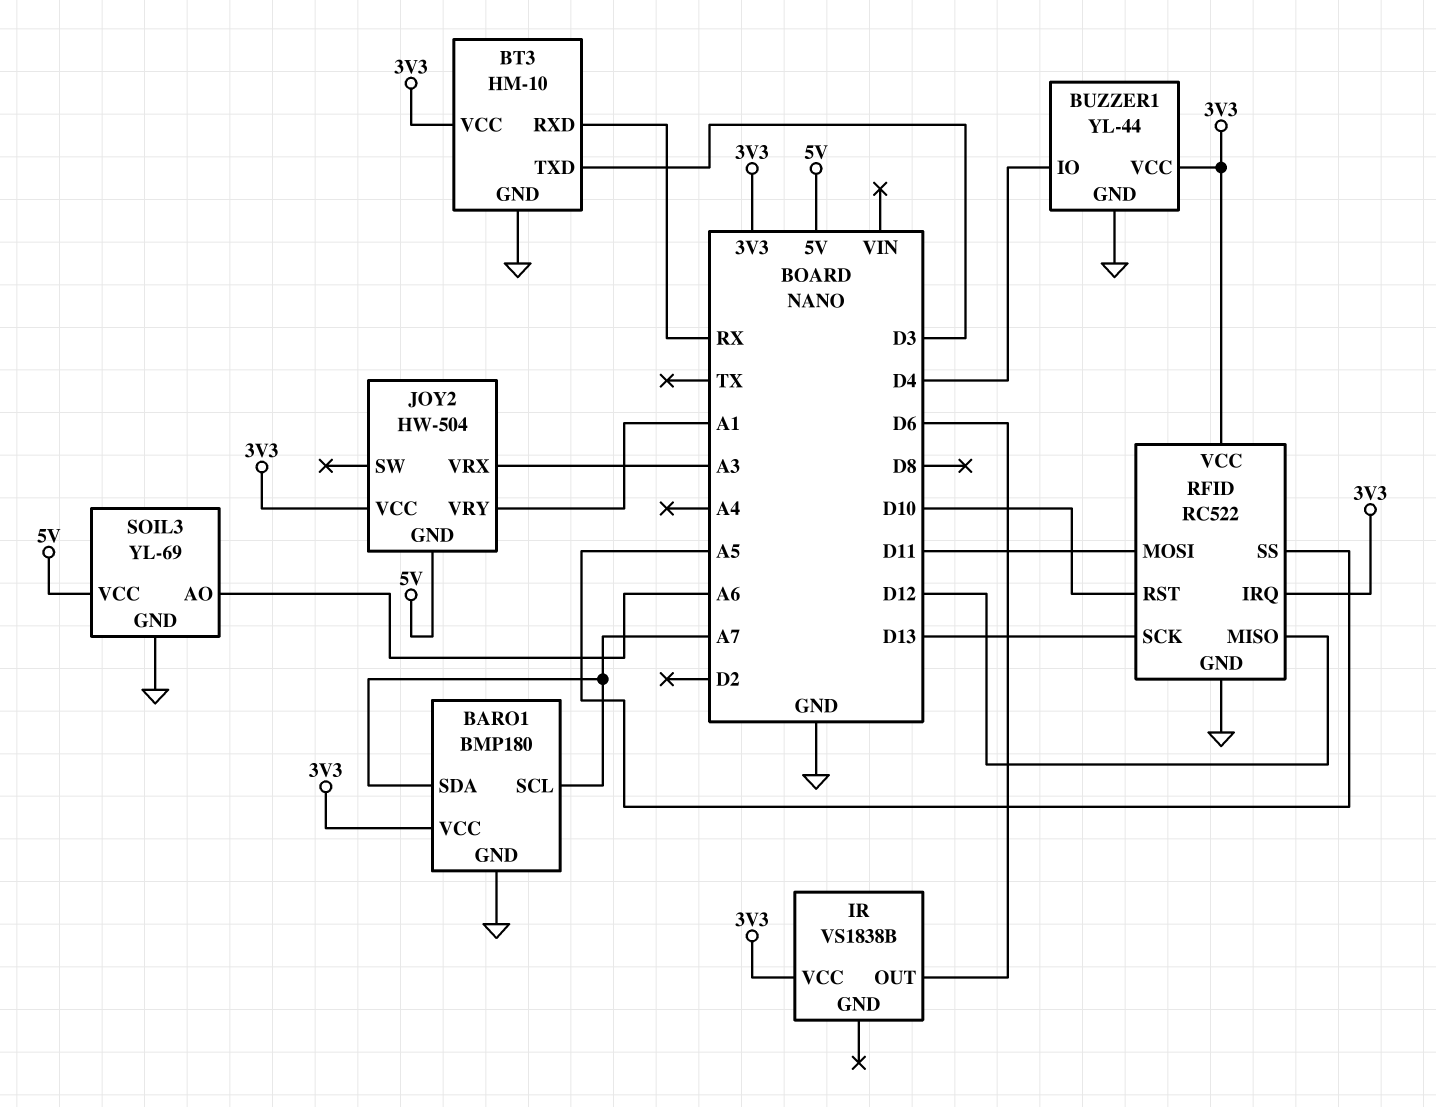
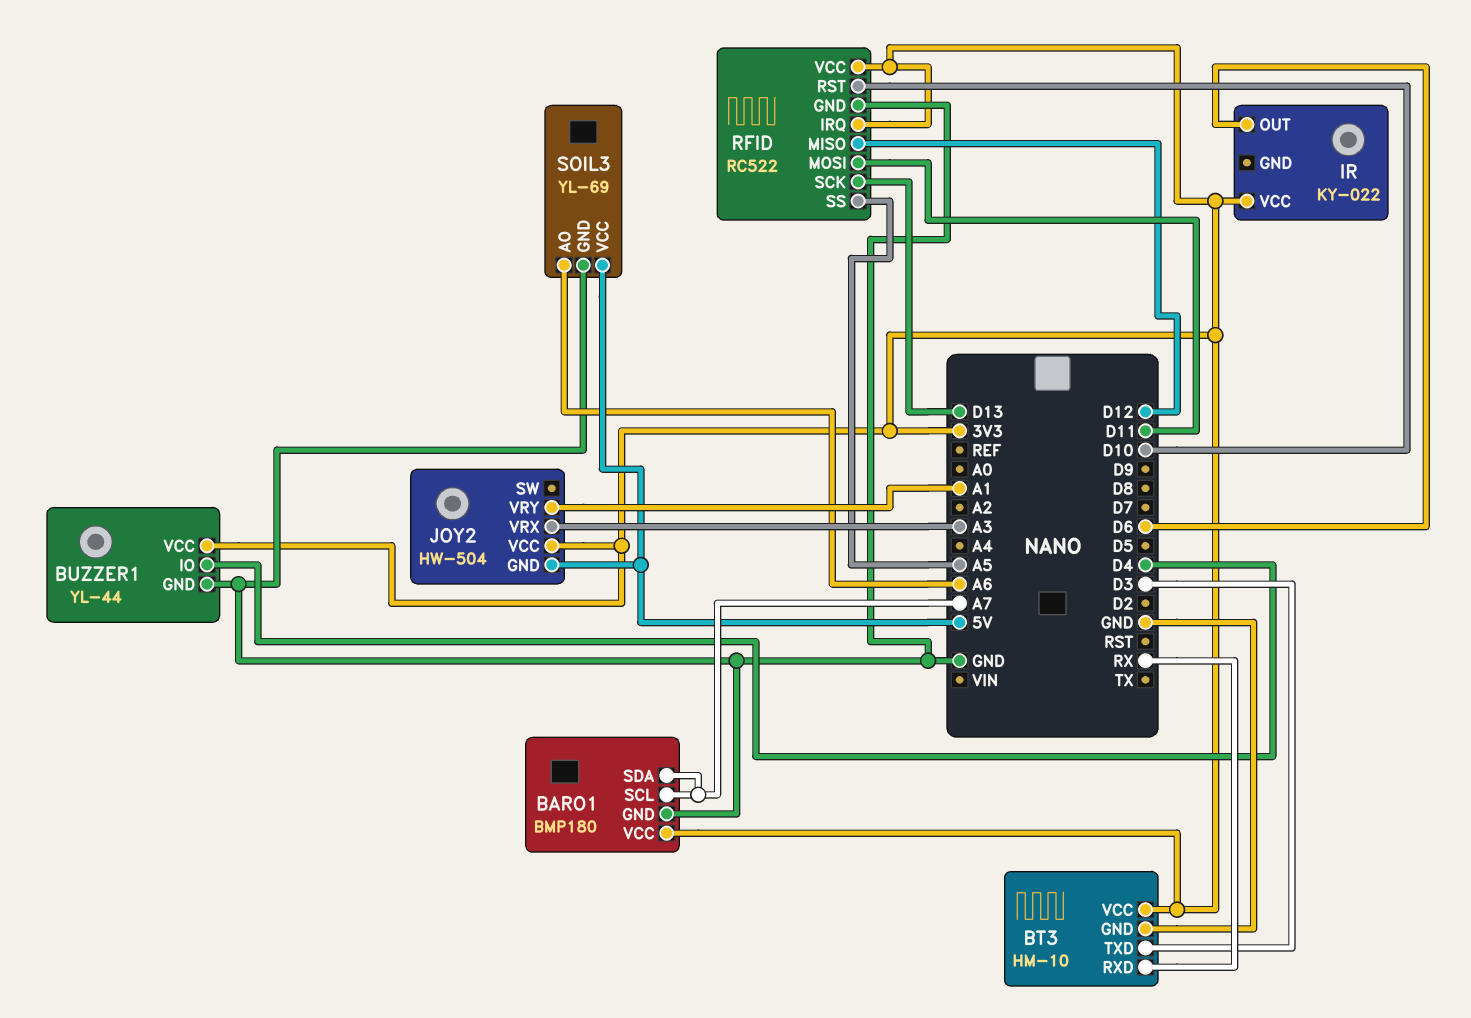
IR: VS1838B -> KY-022

